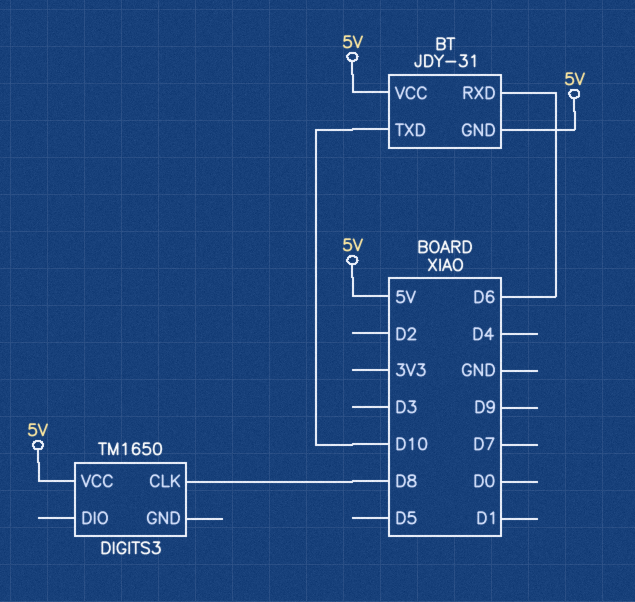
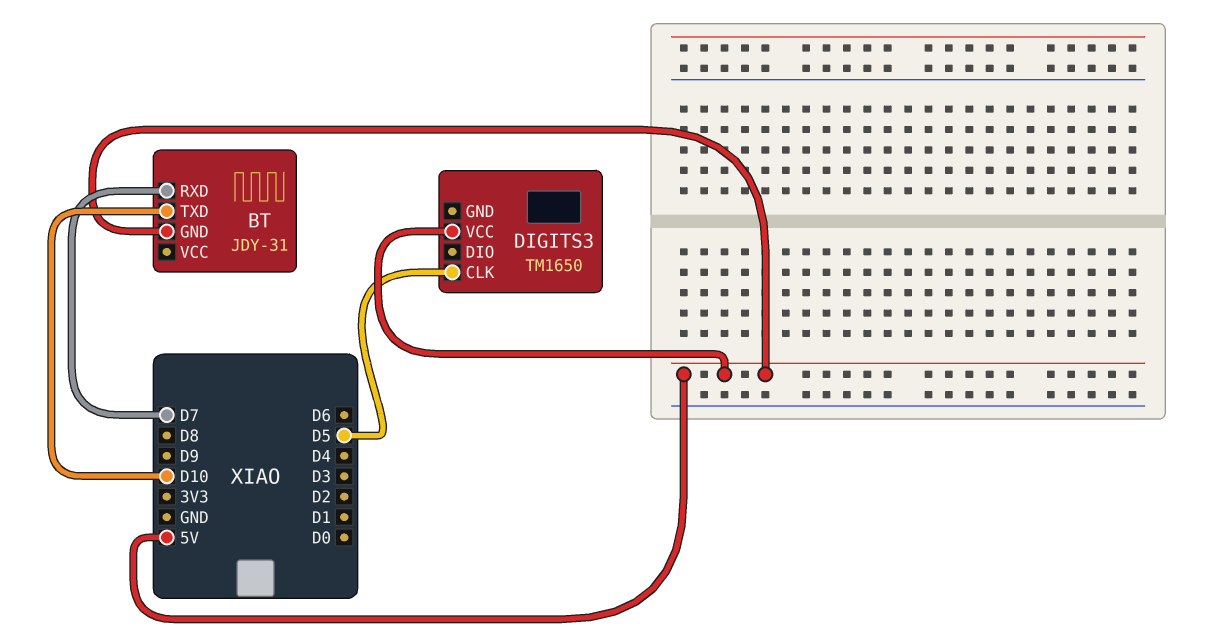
BT pin RXD: D6 -> D7
BT pin VCC: 5V -> none
DIGITS3 pin CLK: D8 -> D5

